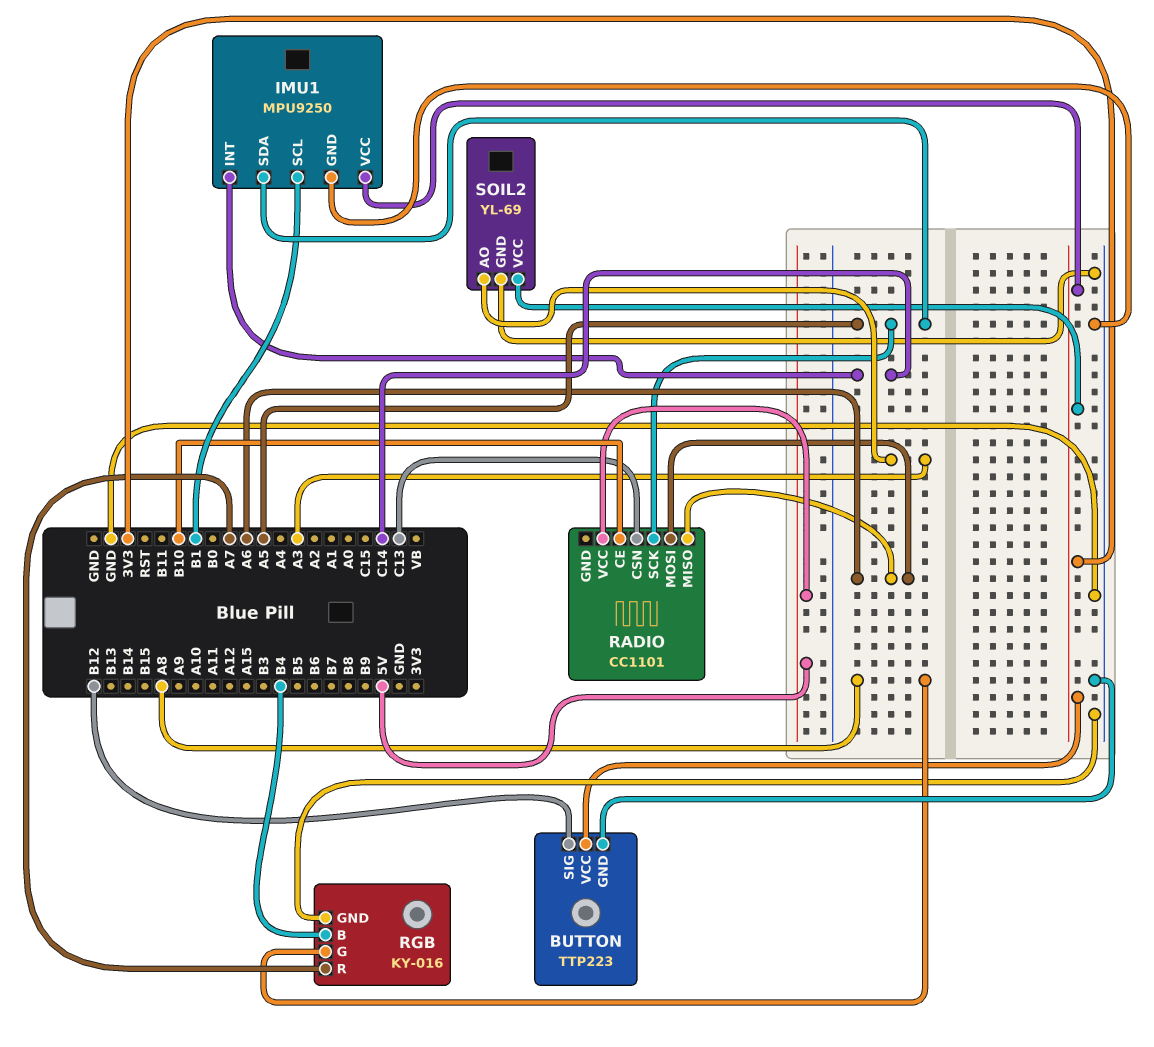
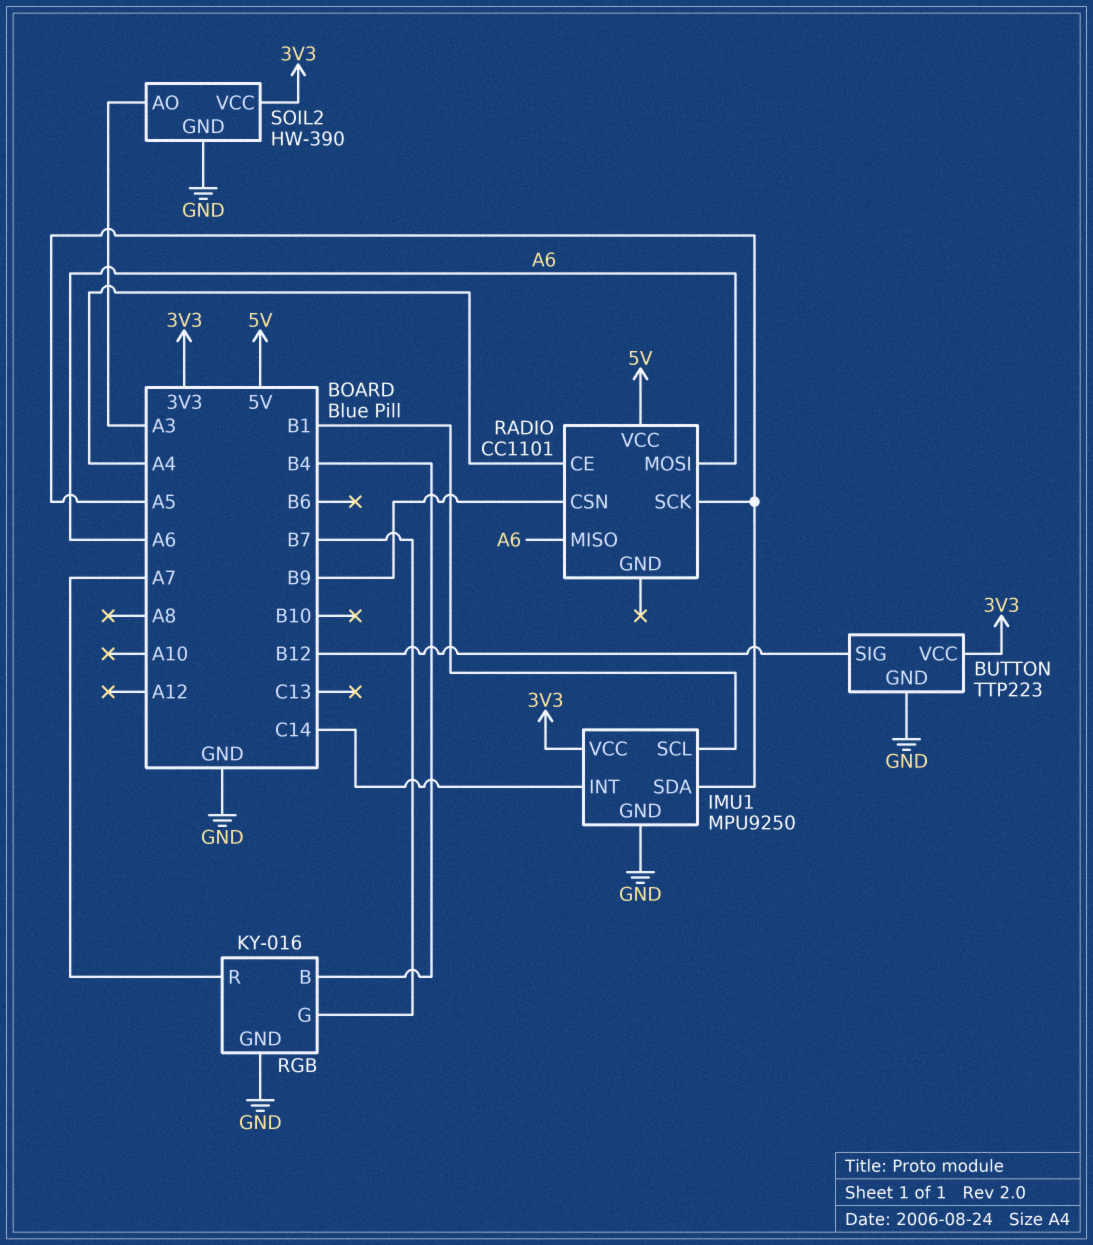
RADIO pin CE: B10 -> A4
RADIO pin CSN: C13 -> B9
RGB pin G: A8 -> B7
SOIL2: YL-69 -> HW-390

